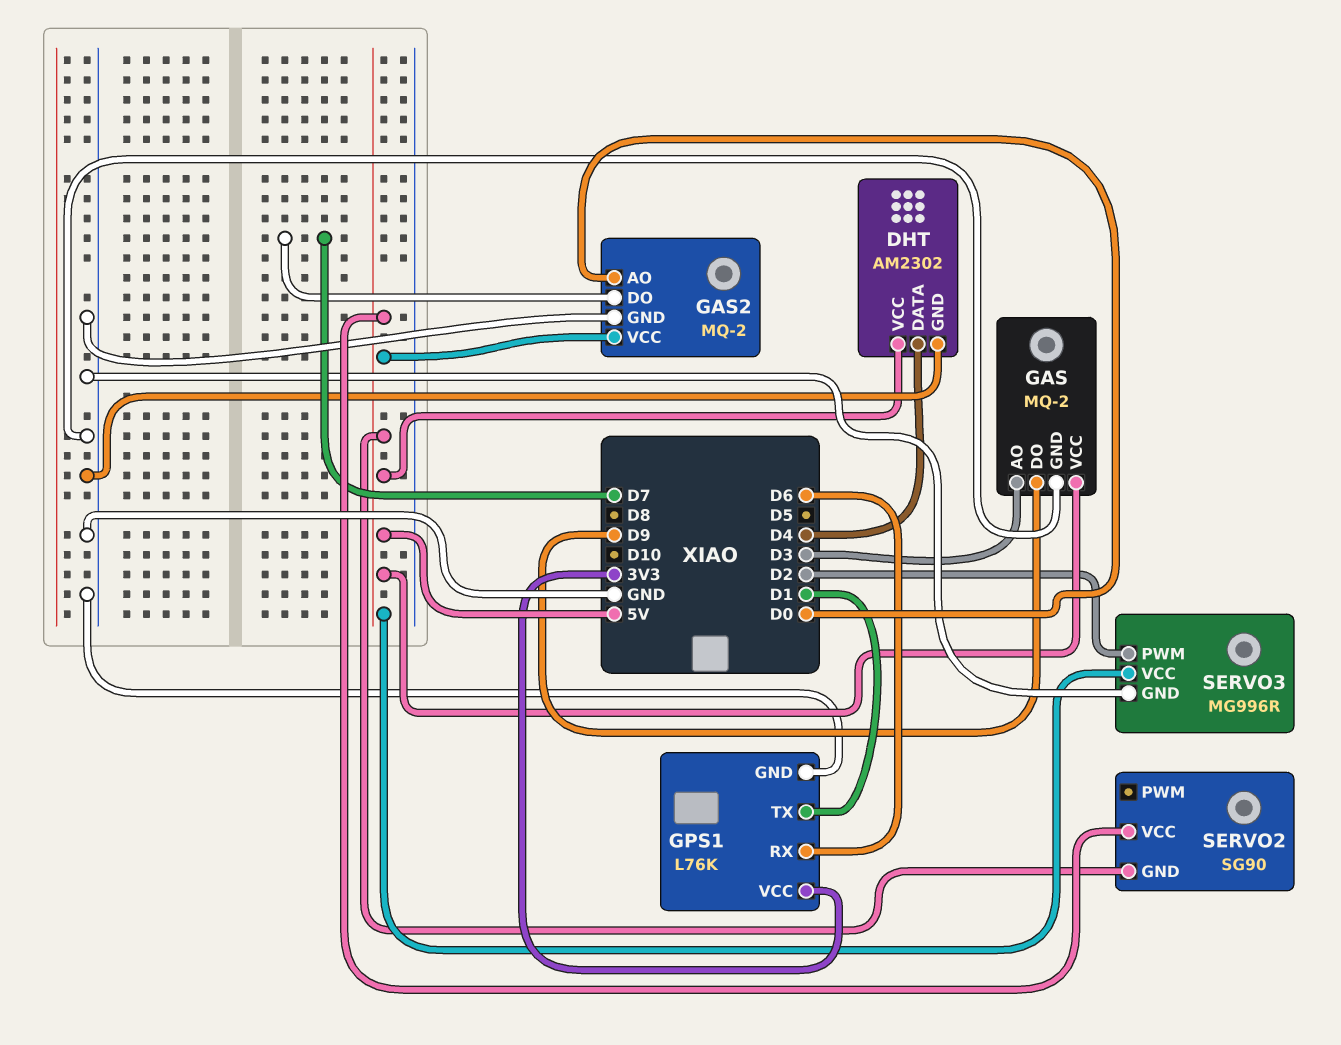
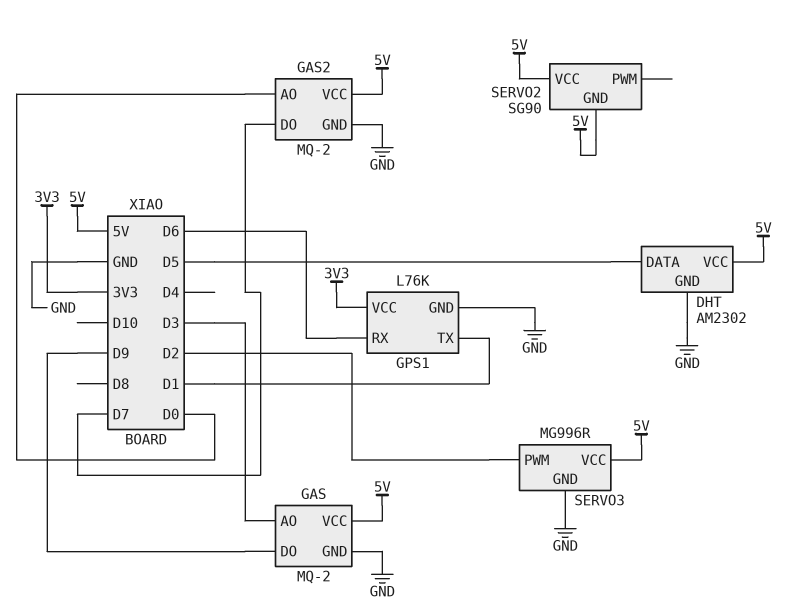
DHT pin DATA: D4 -> D5

